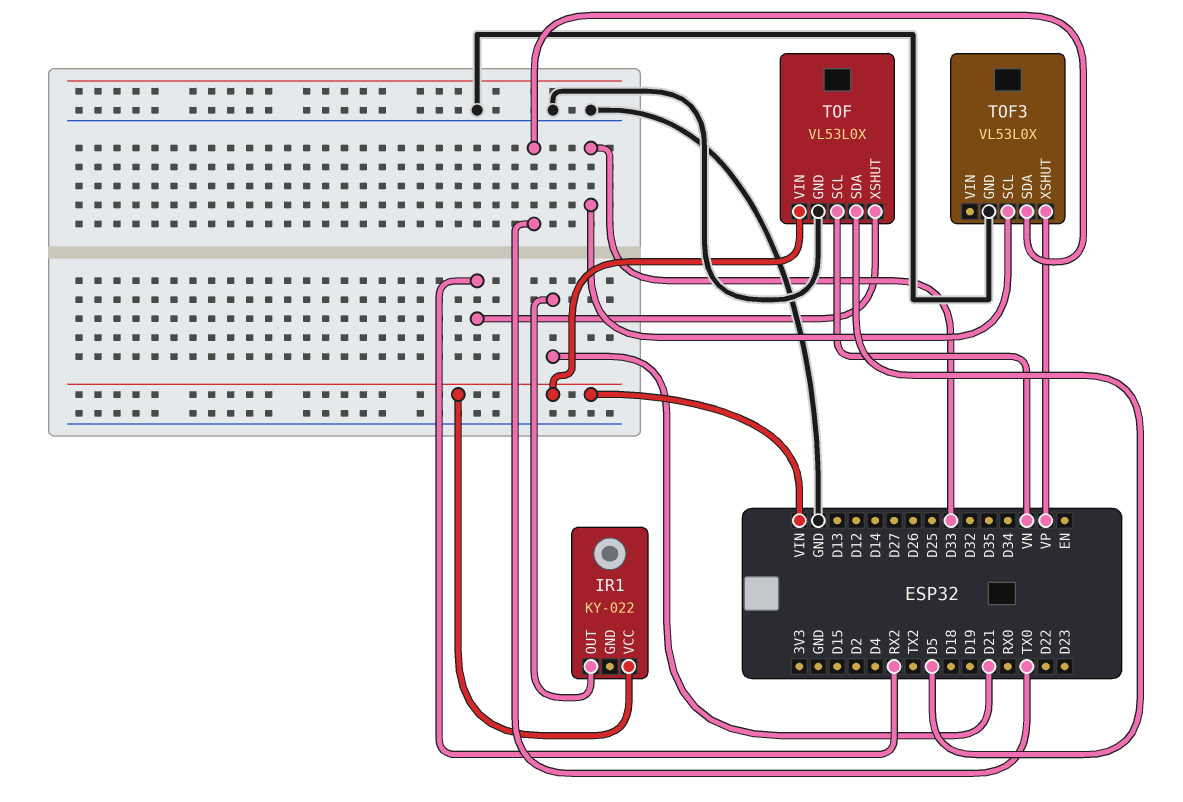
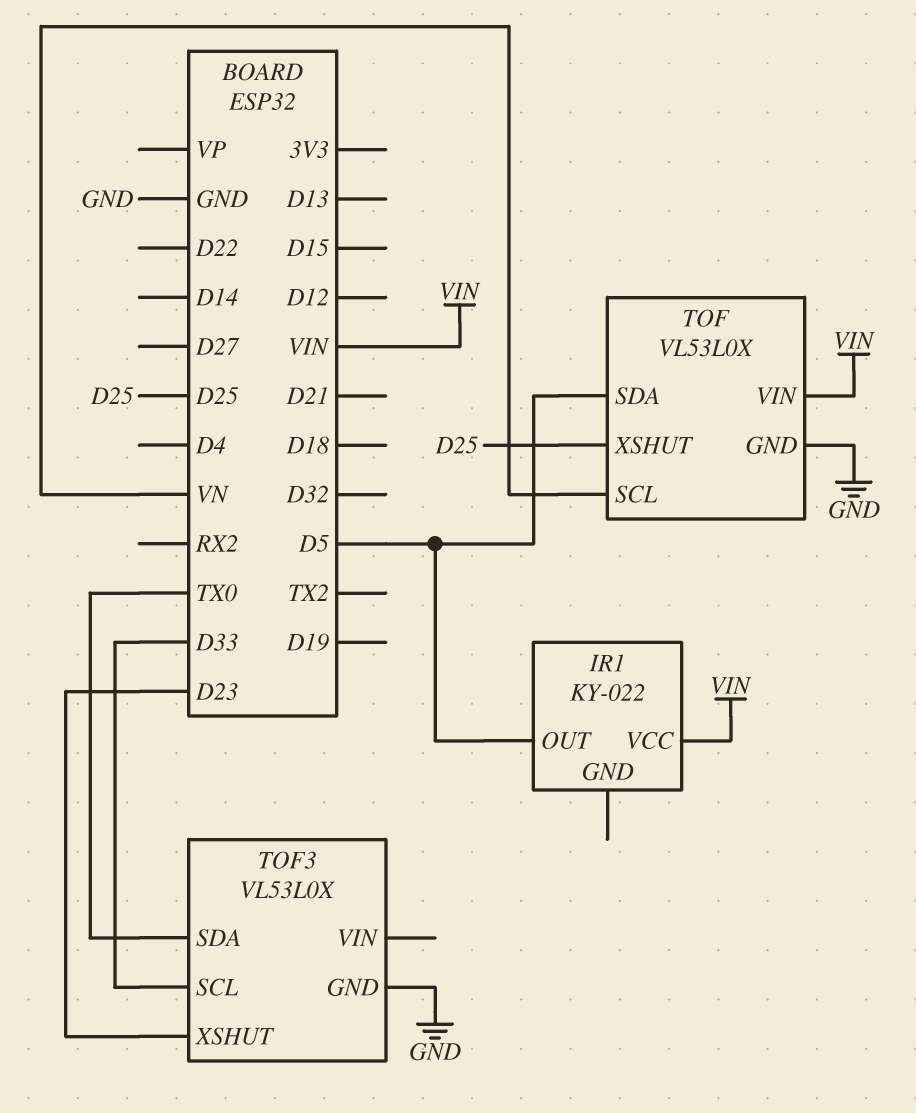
IR1 pin OUT: D21 -> D5
TOF pin XSHUT: RX2 -> D25
TOF3 pin XSHUT: VP -> D23

